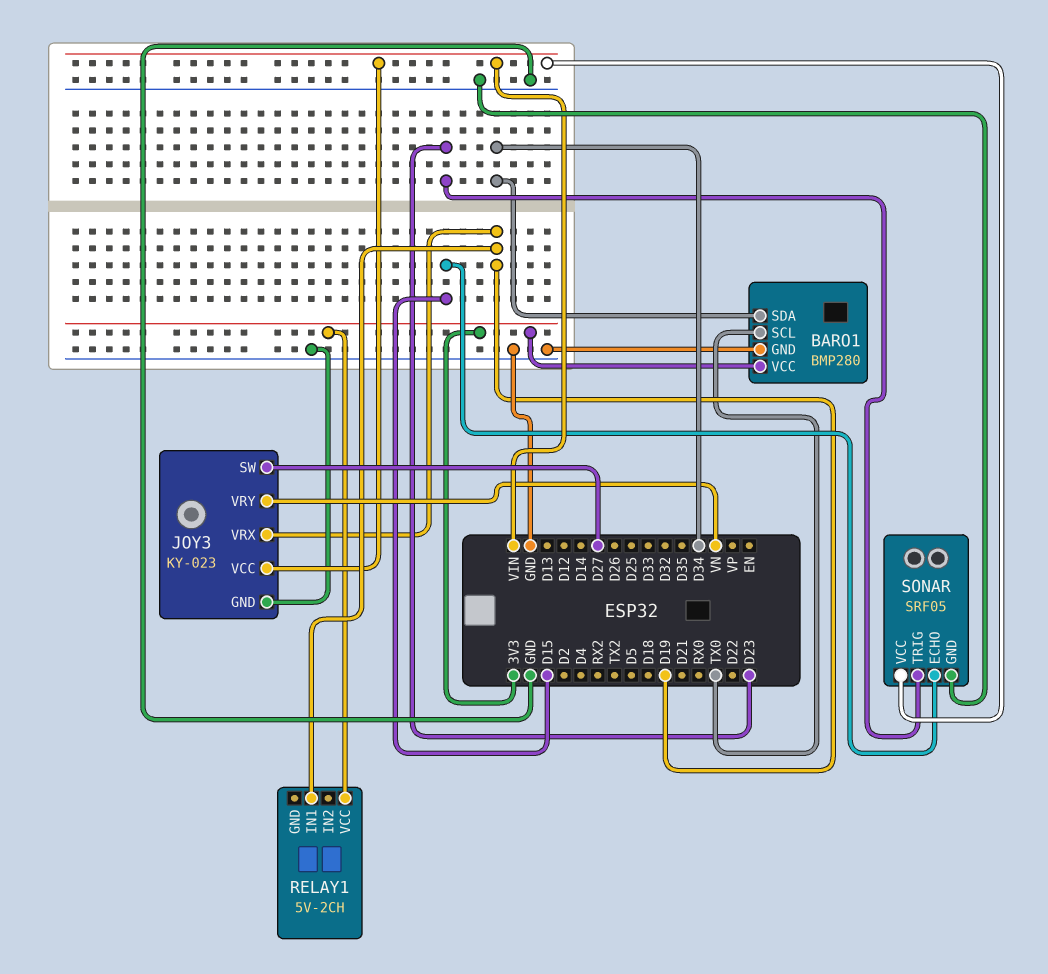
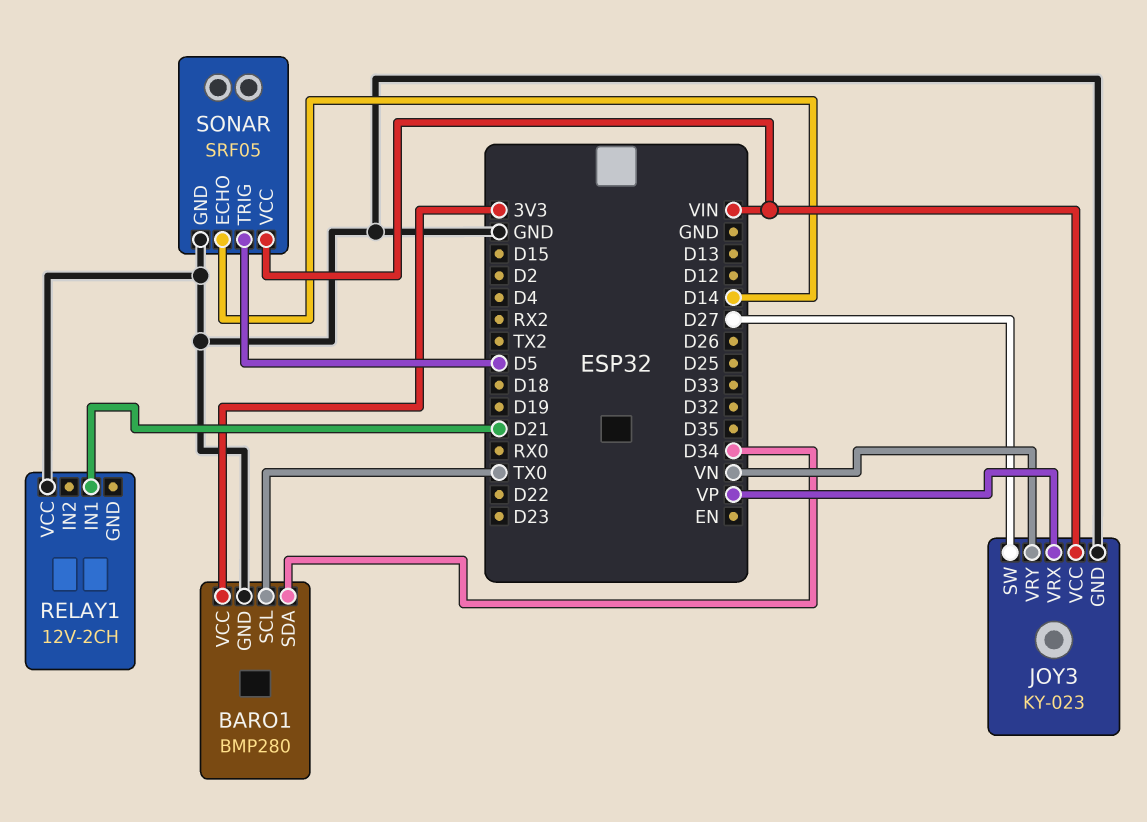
JOY3 pin VRX: D19 -> VP
RELAY1: 5V-2CH -> 12V-2CH
RELAY1 pin IN1: D19 -> D21
RELAY1 pin VCC: 3V3 -> GND
SONAR pin ECHO: D15 -> D14
SONAR pin TRIG: D23 -> D5

